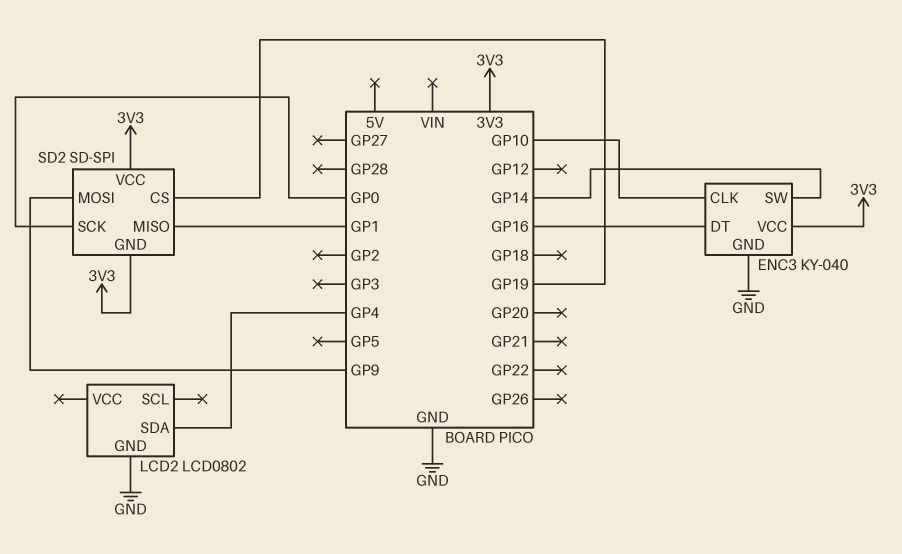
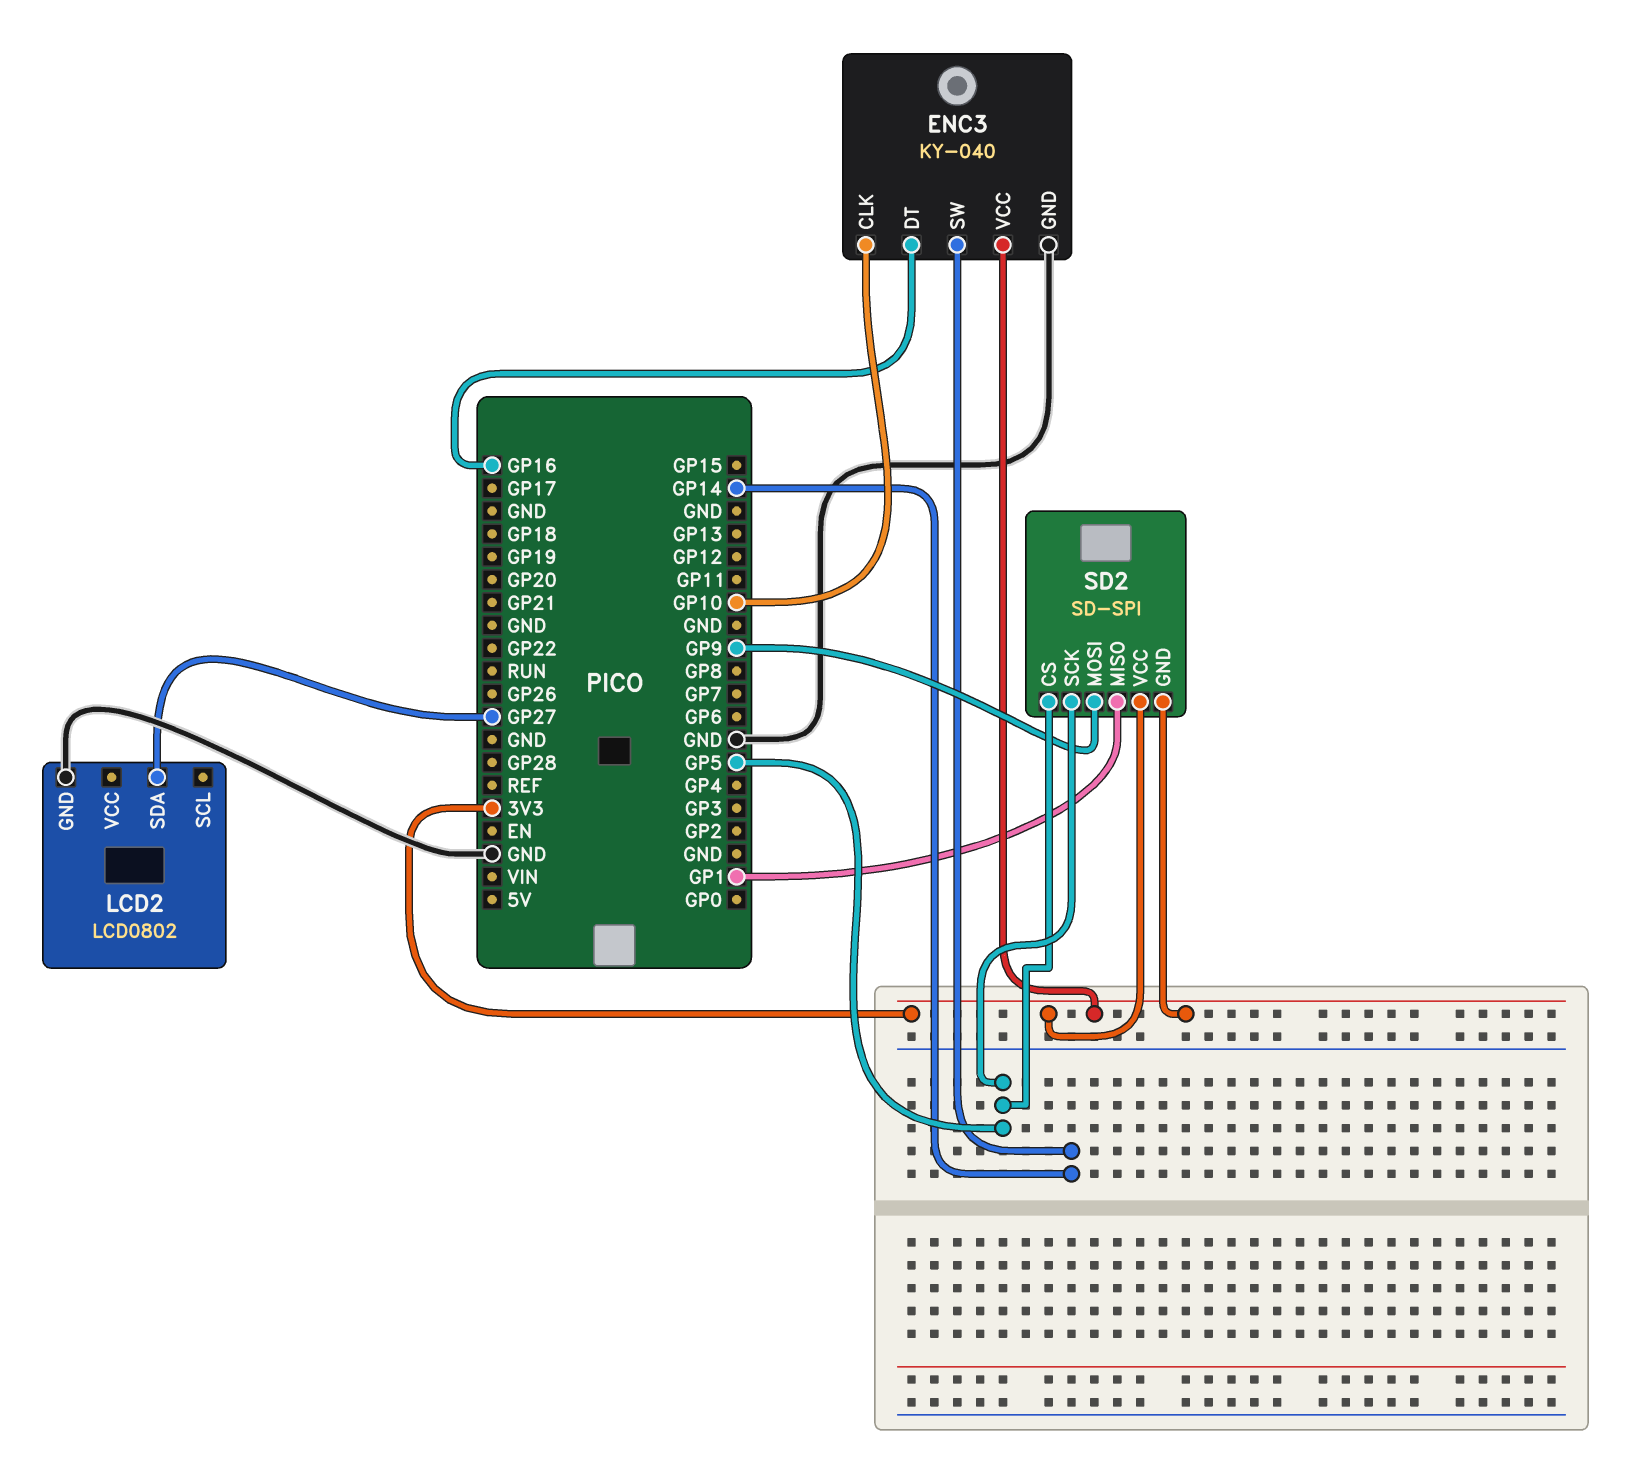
LCD2 pin SDA: GP4 -> GP27
SD2 pin CS: GP19 -> GP5
SD2 pin SCK: GP0 -> GP5

